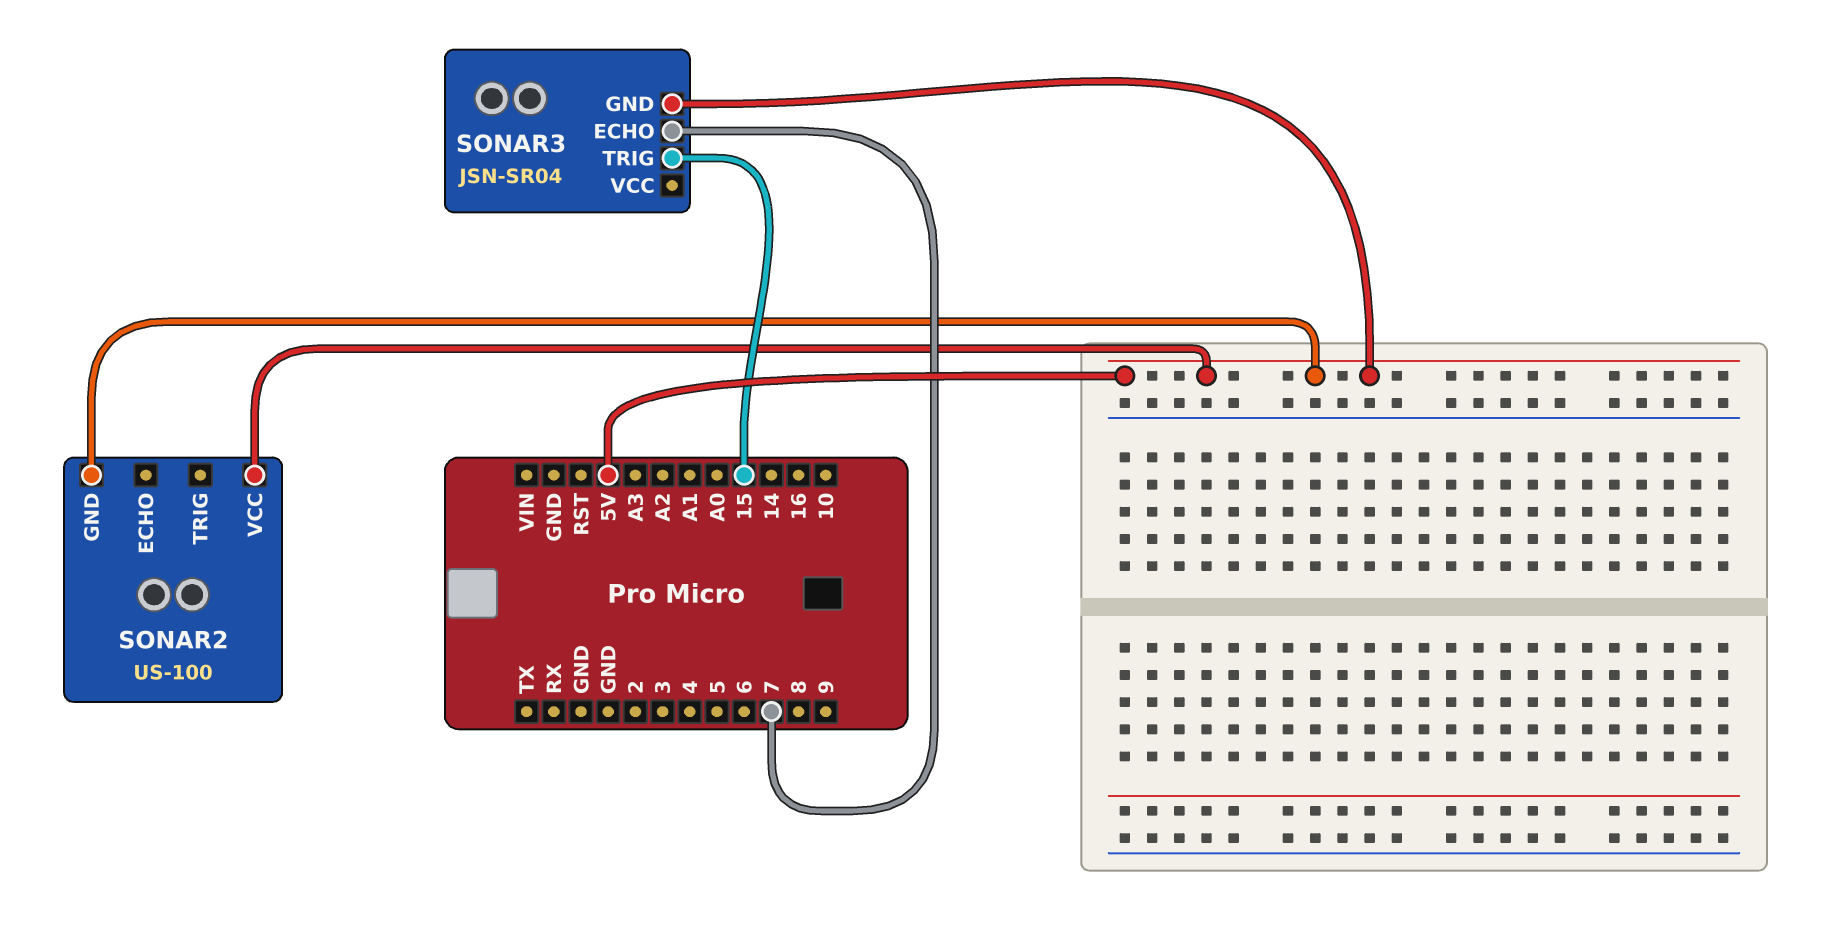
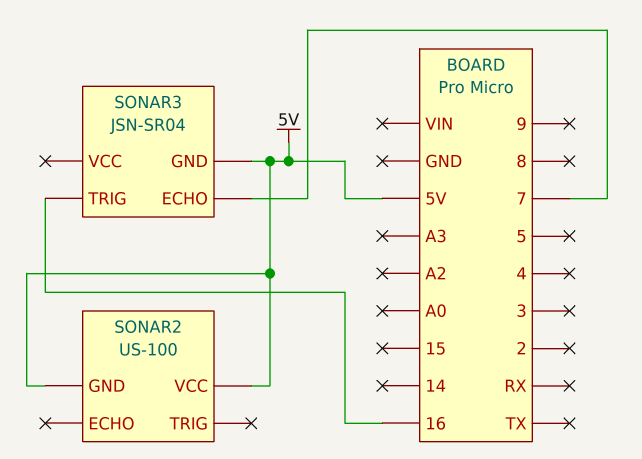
SONAR3 pin TRIG: 15 -> 16

